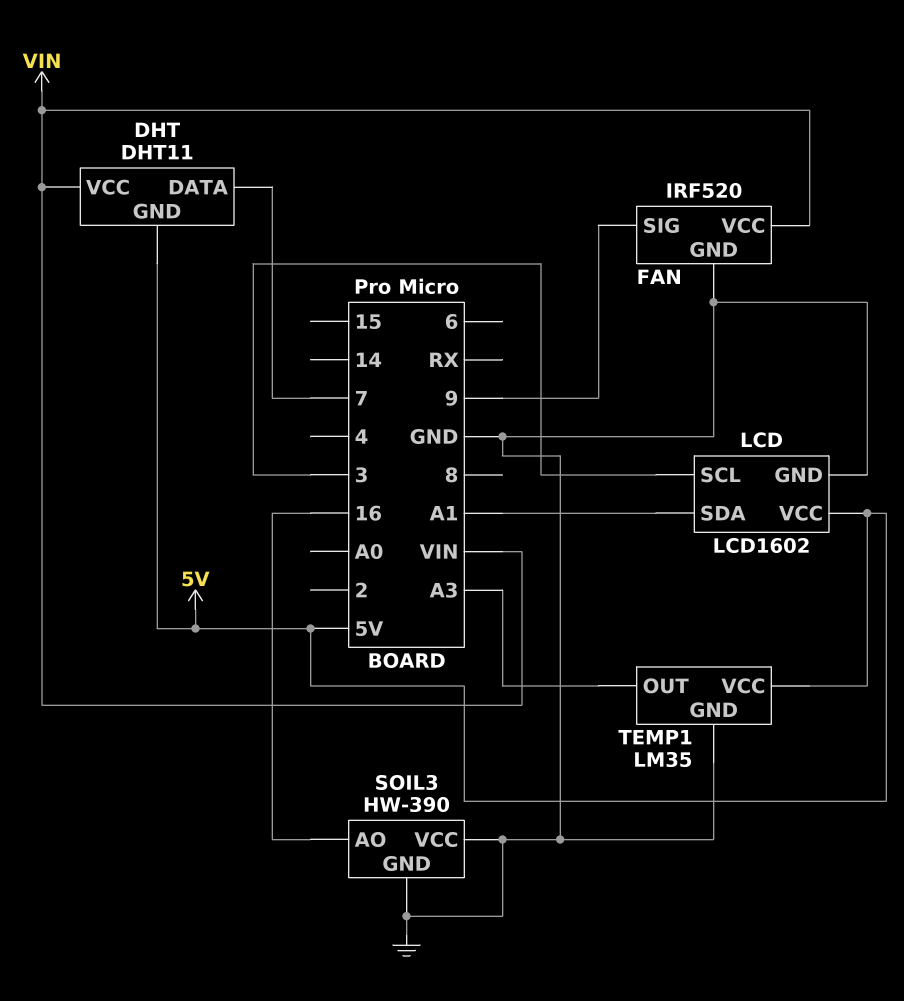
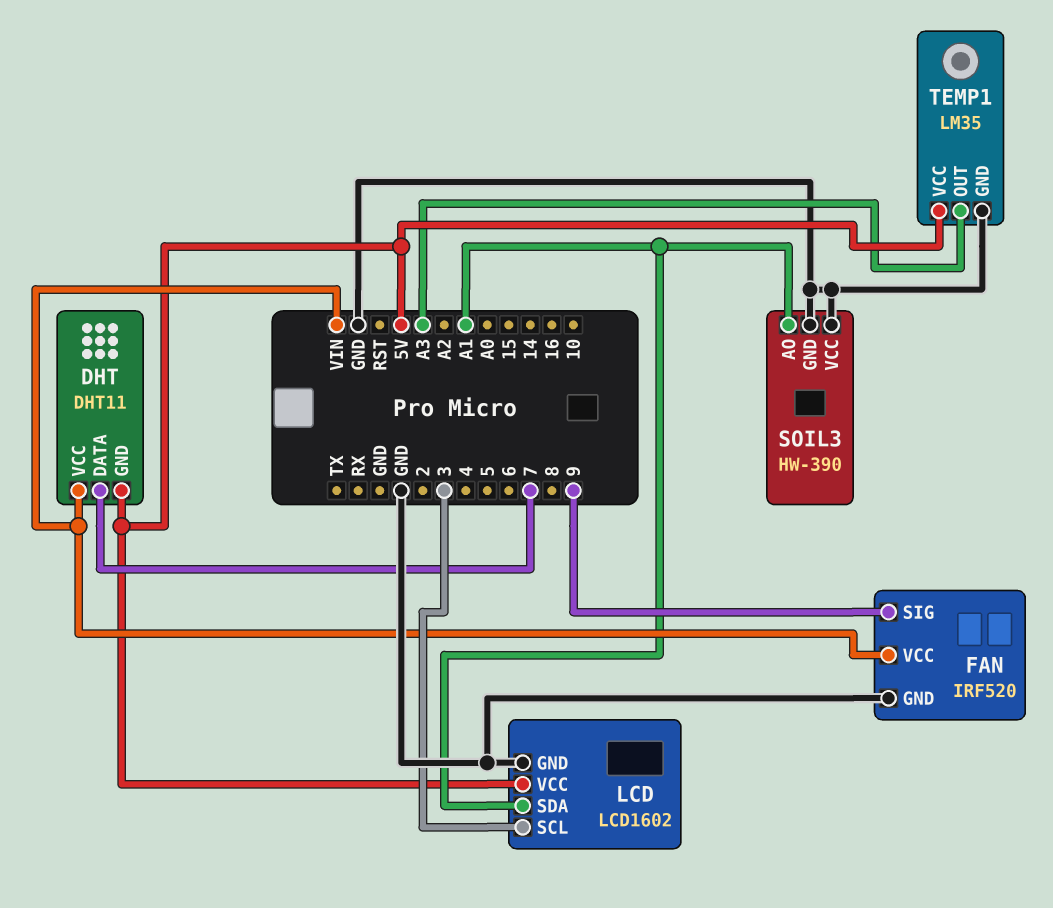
SOIL3 pin AO: 16 -> A1

